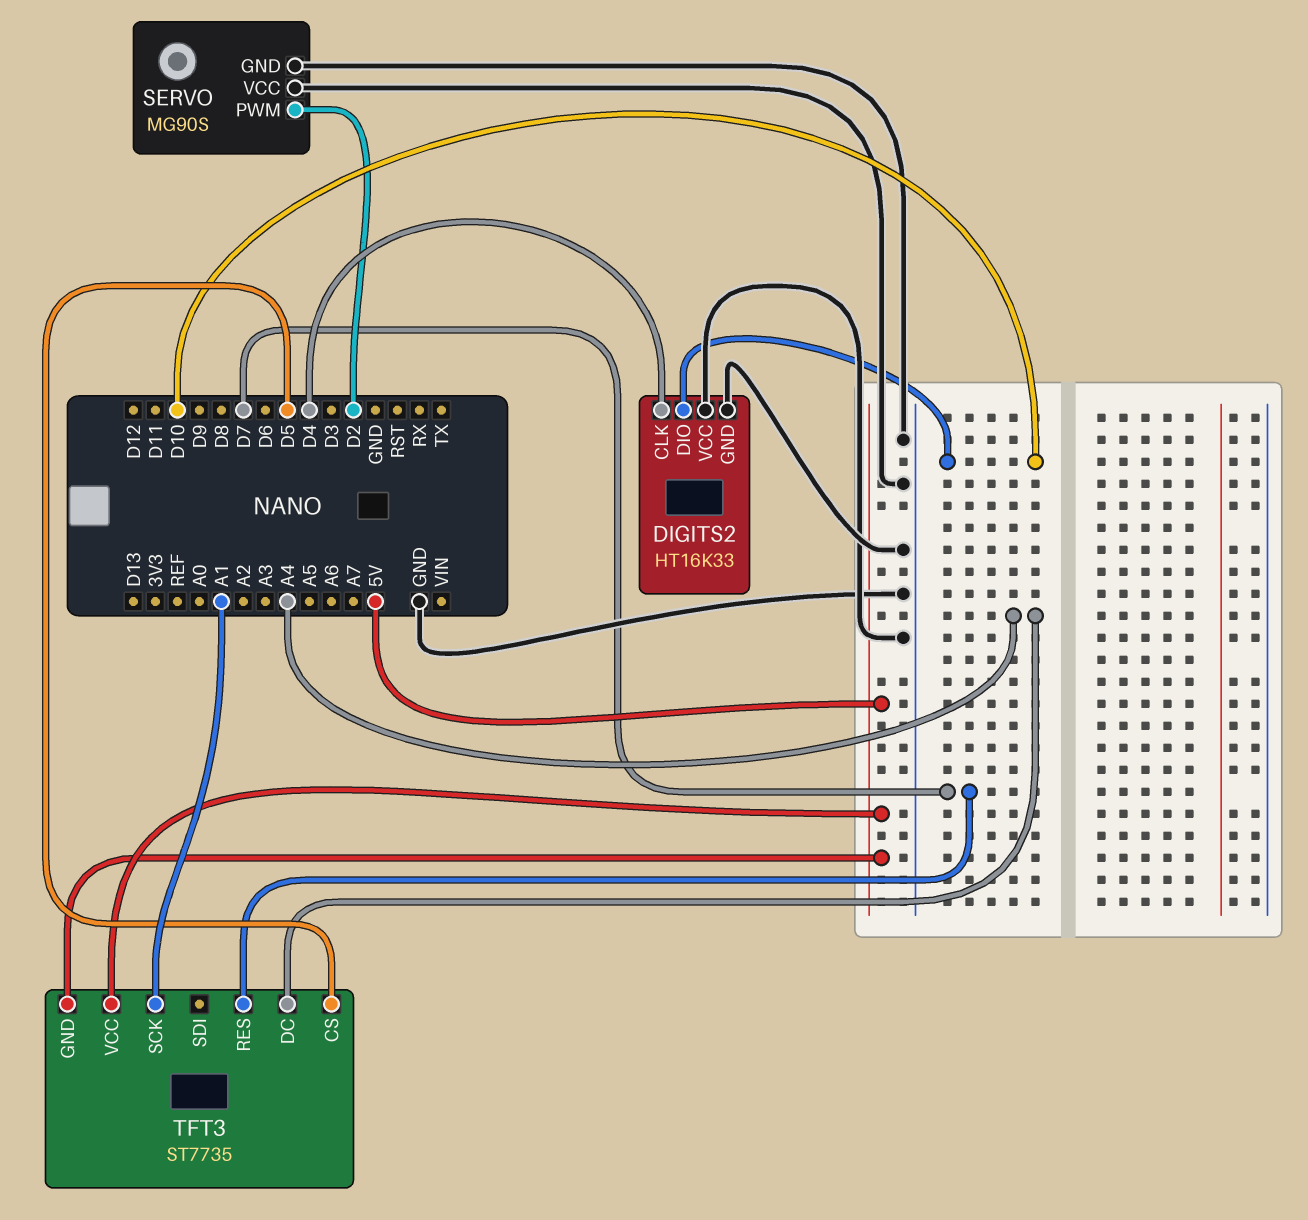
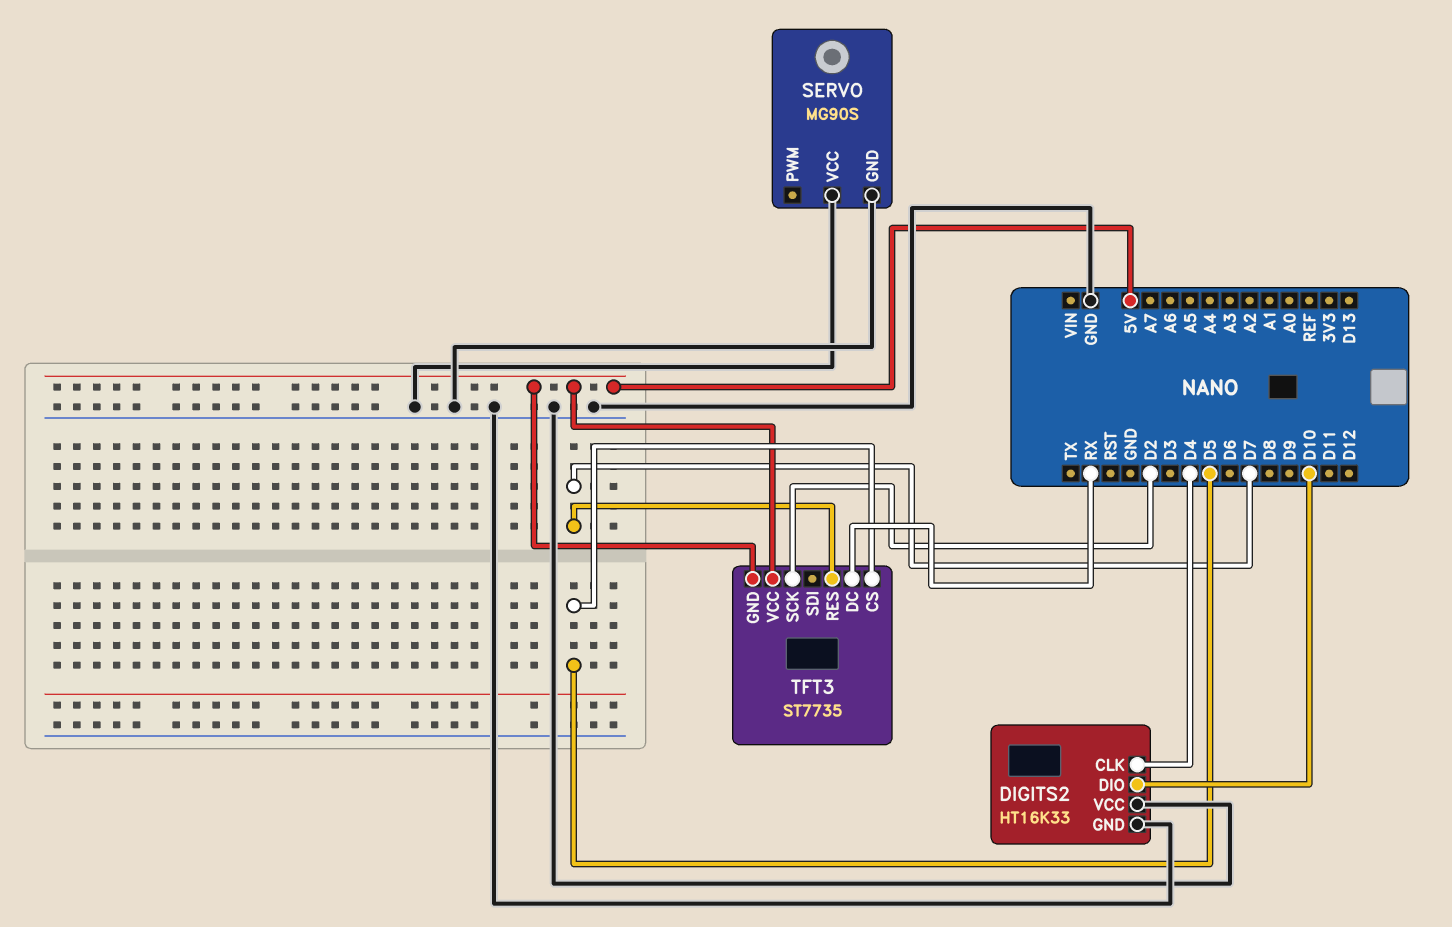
SERVO pin PWM: D2 -> none
TFT3 pin DC: A4 -> RX
TFT3 pin SCK: A1 -> D2

